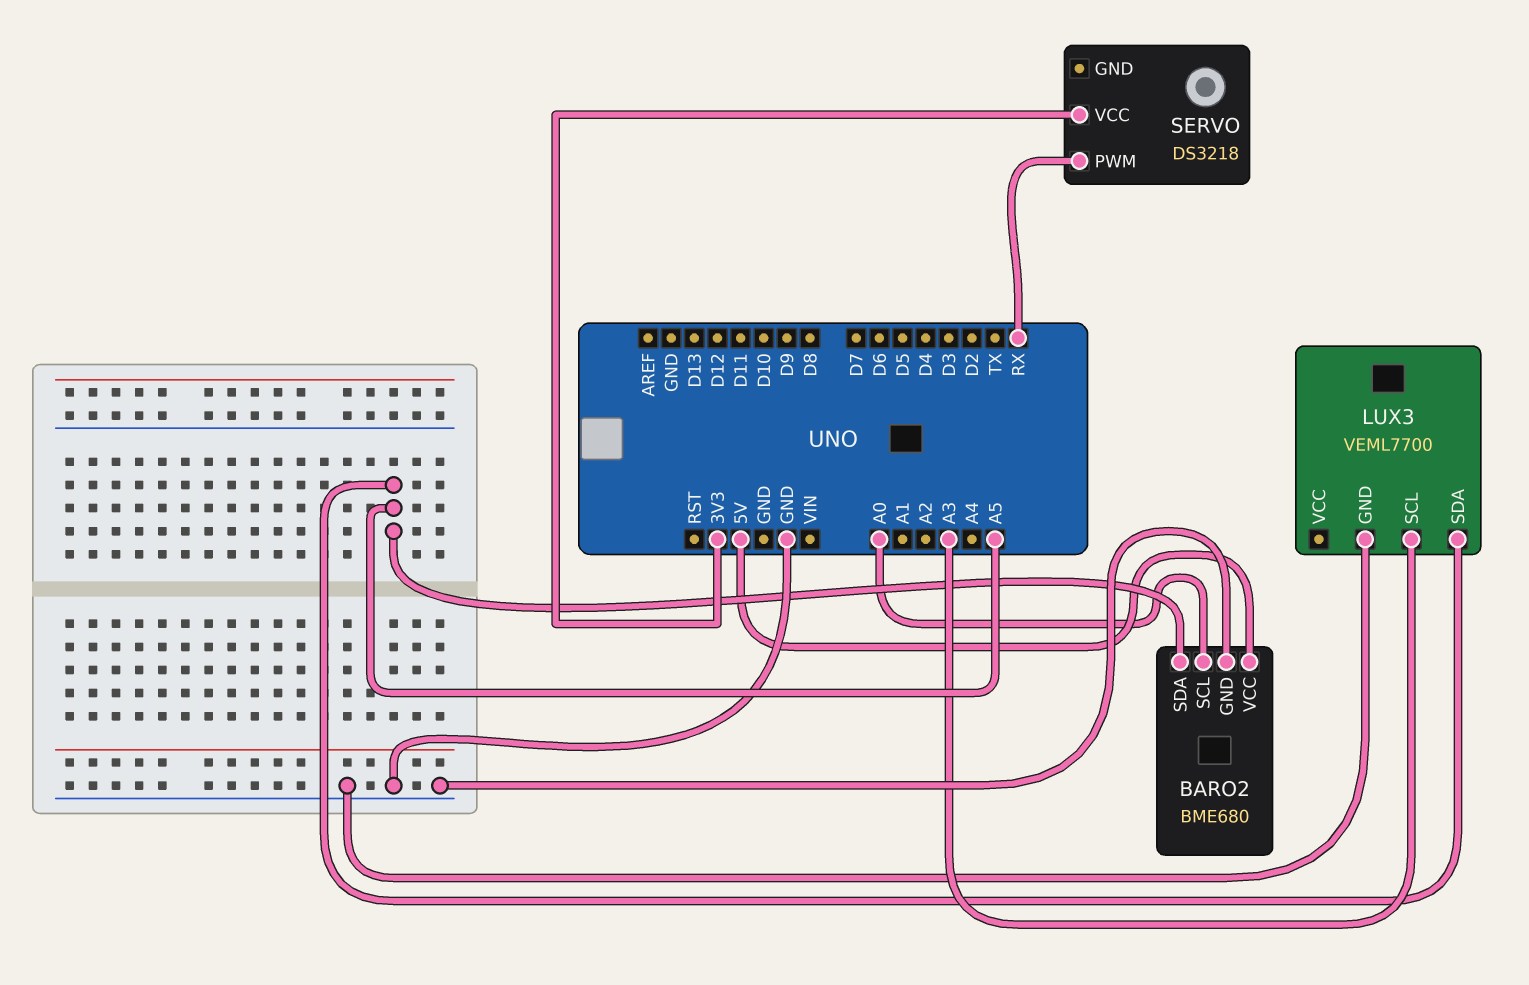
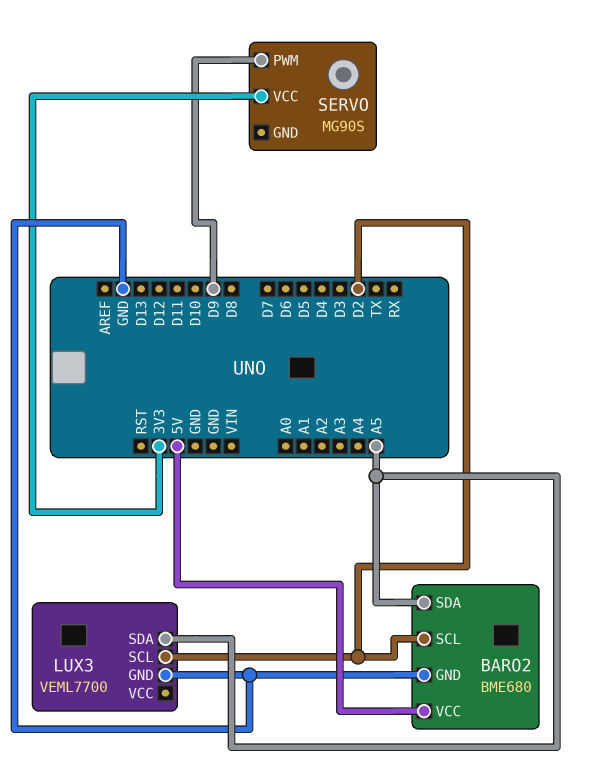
BARO2 pin SCL: A0 -> D2
LUX3 pin SCL: A3 -> D2
SERVO: DS3218 -> MG90S
SERVO pin PWM: RX -> D9

